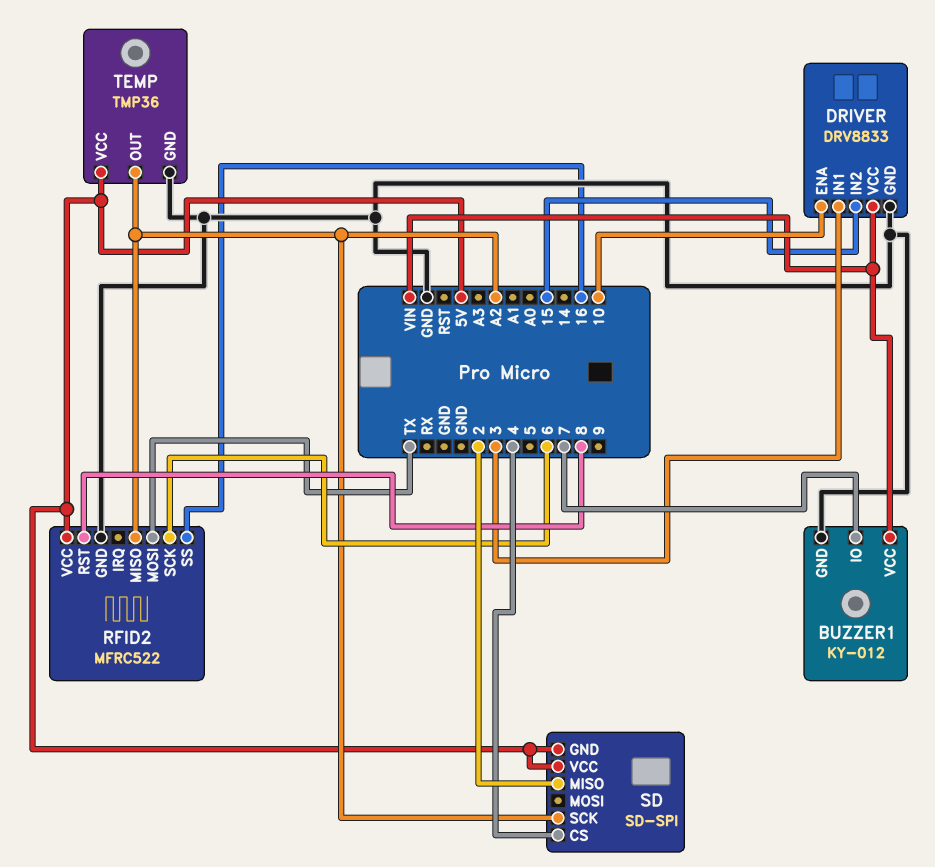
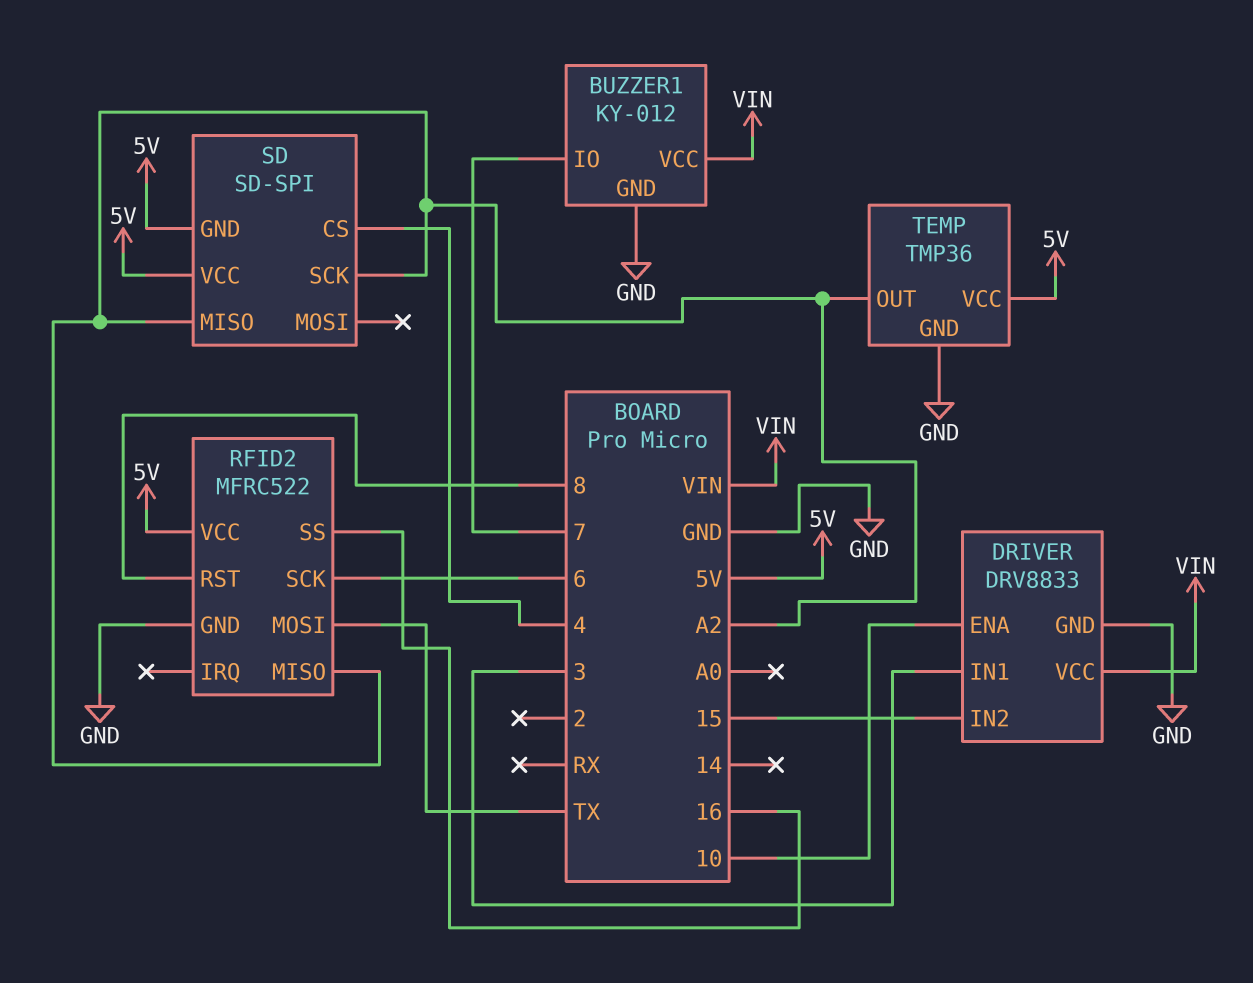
SD pin MISO: 2 -> A2

